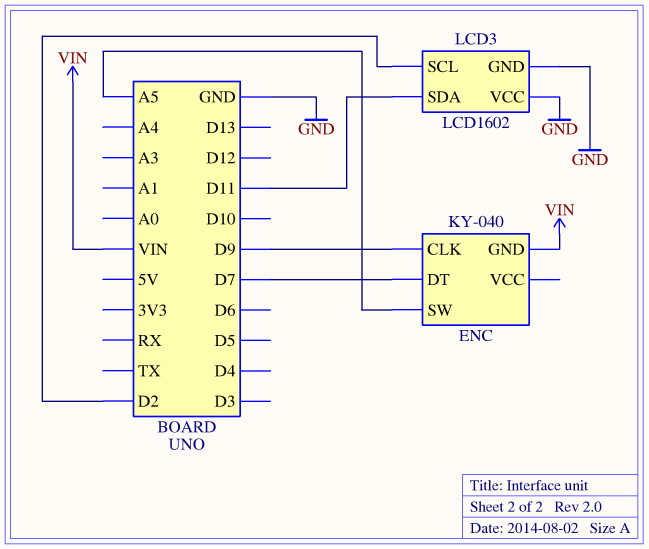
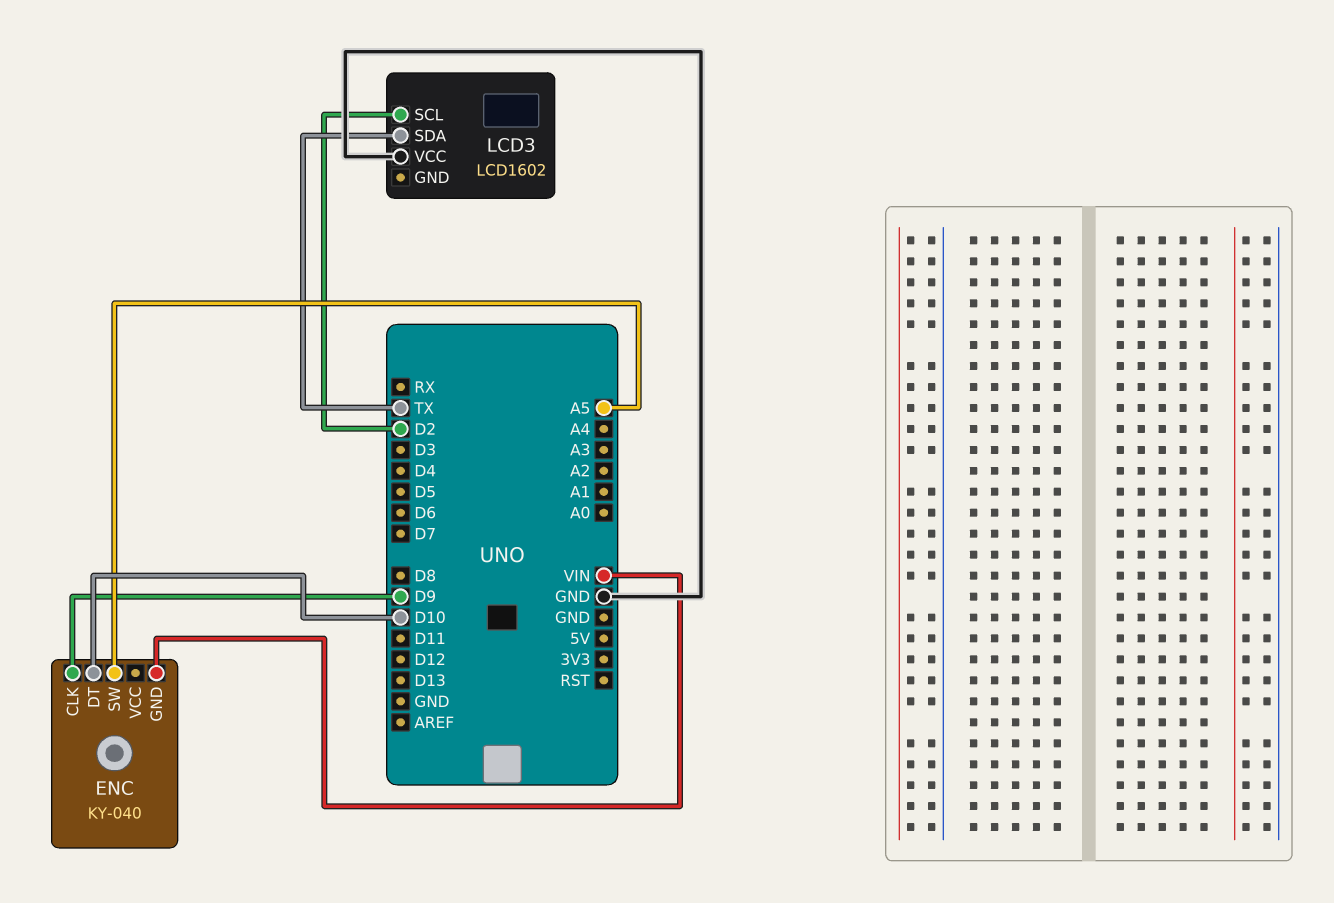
ENC pin DT: D7 -> D10
LCD3 pin GND: GND -> none
LCD3 pin SDA: D11 -> TX

